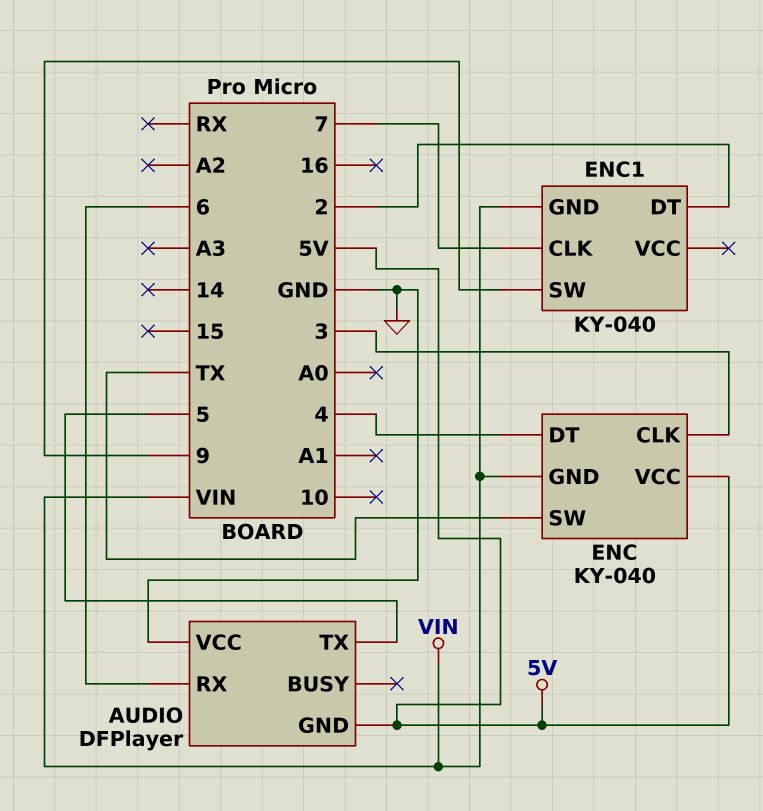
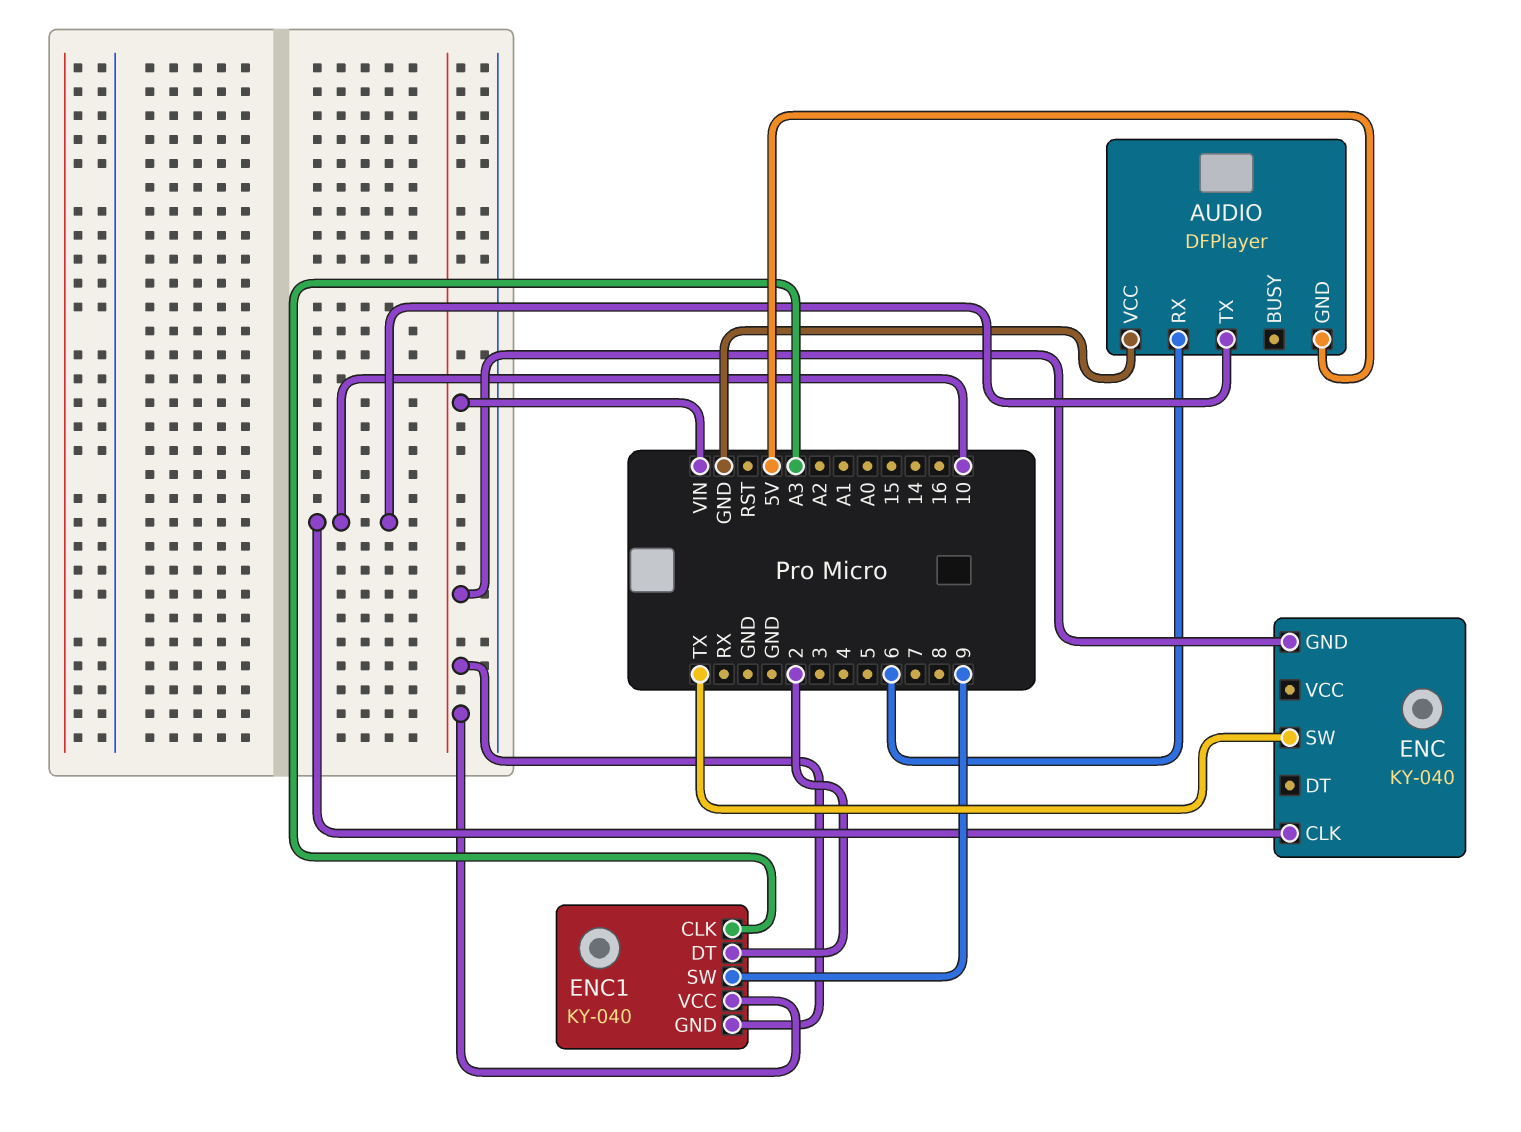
AUDIO pin TX: 5 -> 10
ENC pin CLK: 3 -> 10
ENC pin DT: 4 -> none
ENC pin VCC: 5V -> none
ENC1 pin CLK: 7 -> A3
ENC1 pin VCC: none -> VIN

